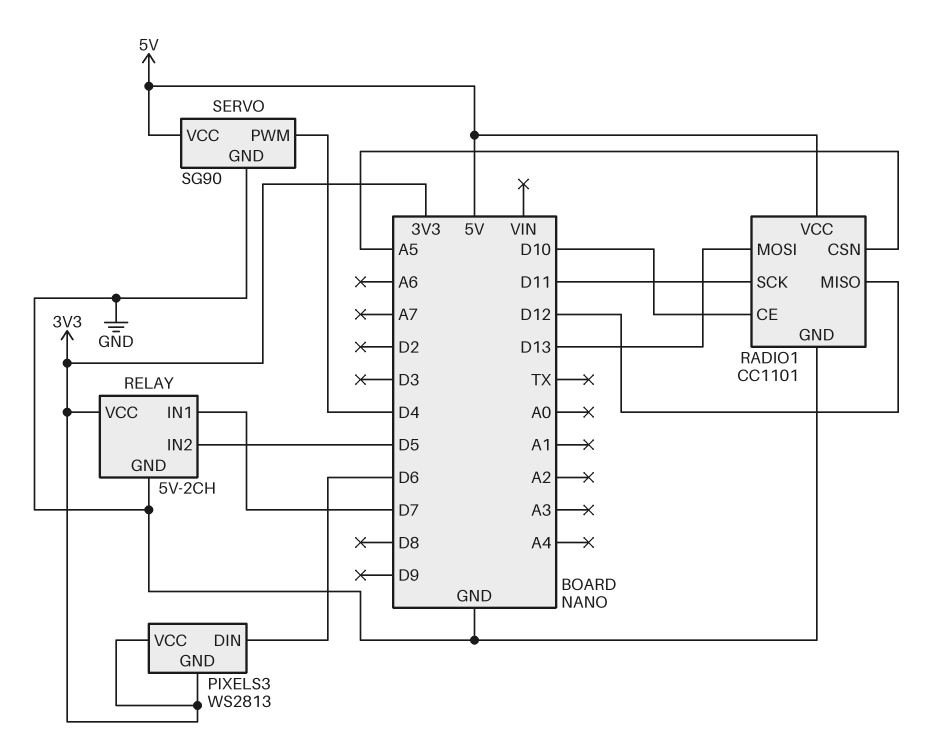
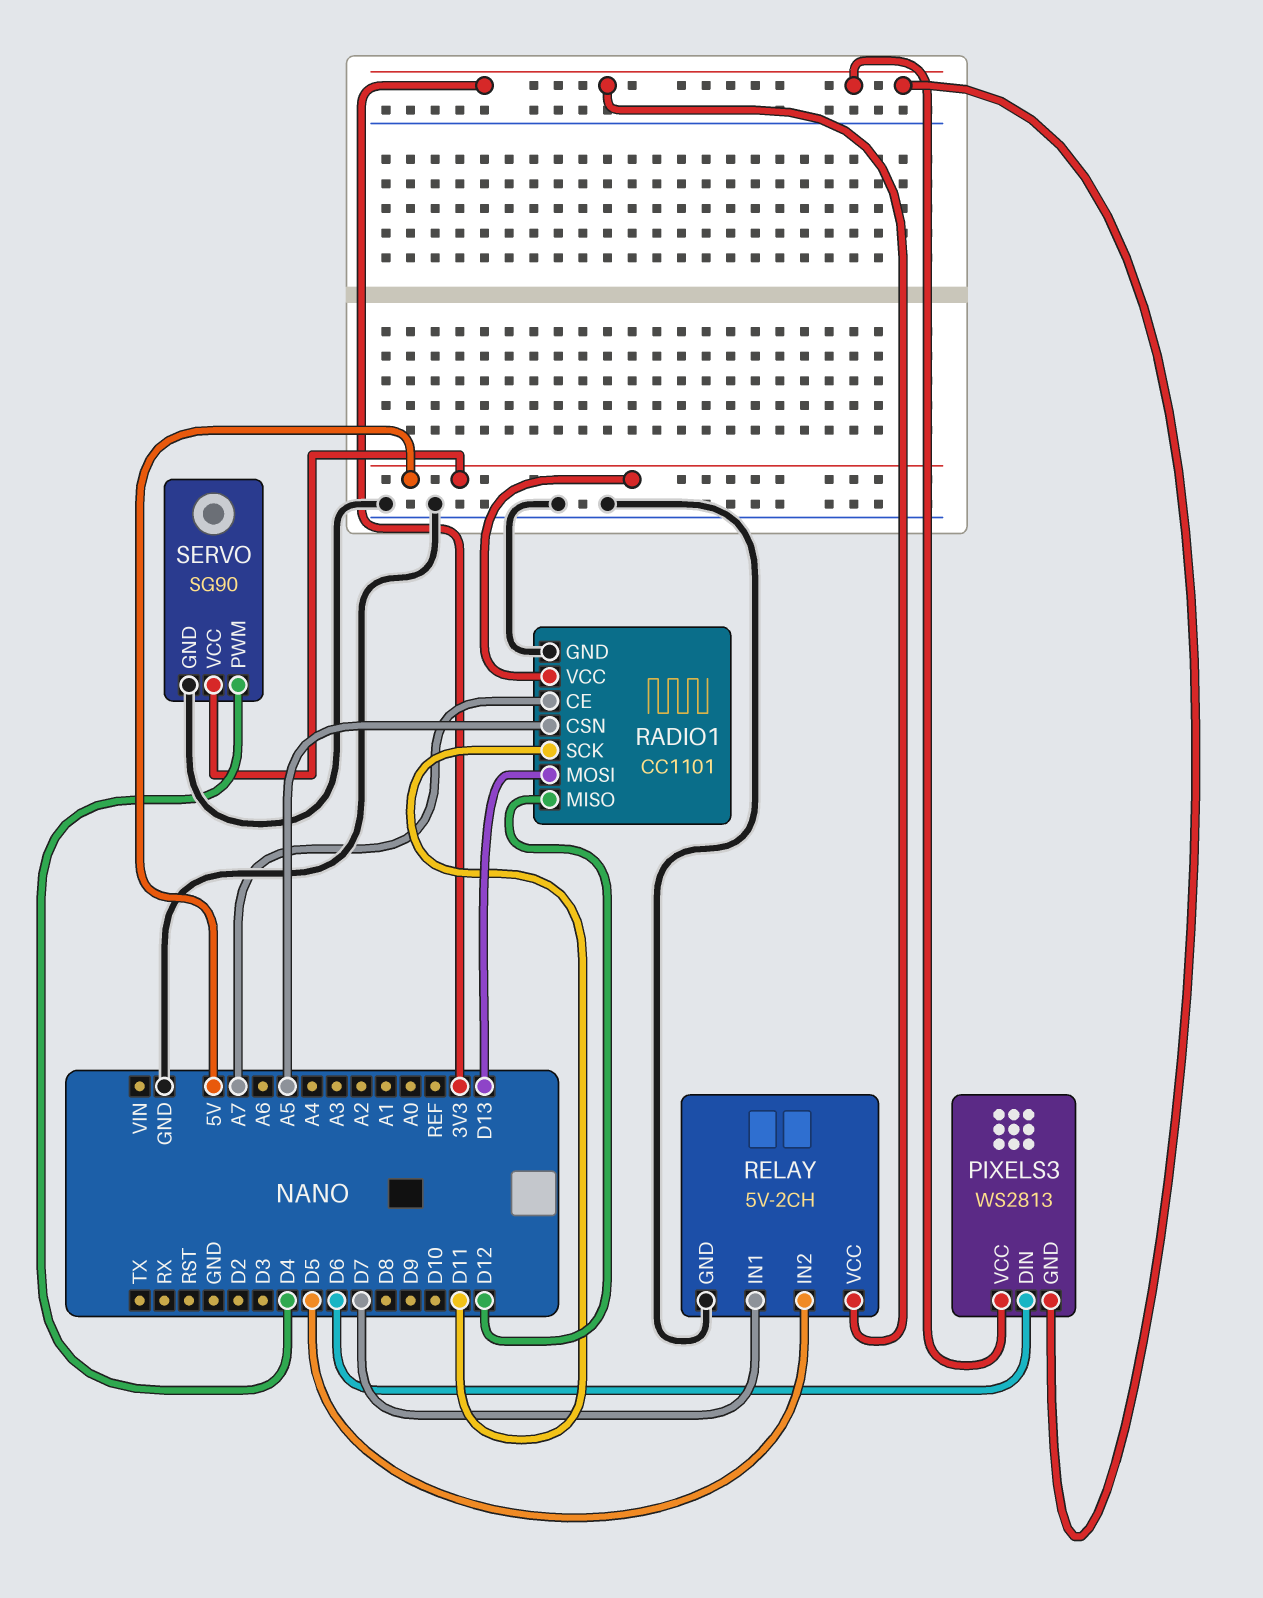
RADIO1 pin CE: D10 -> A7

